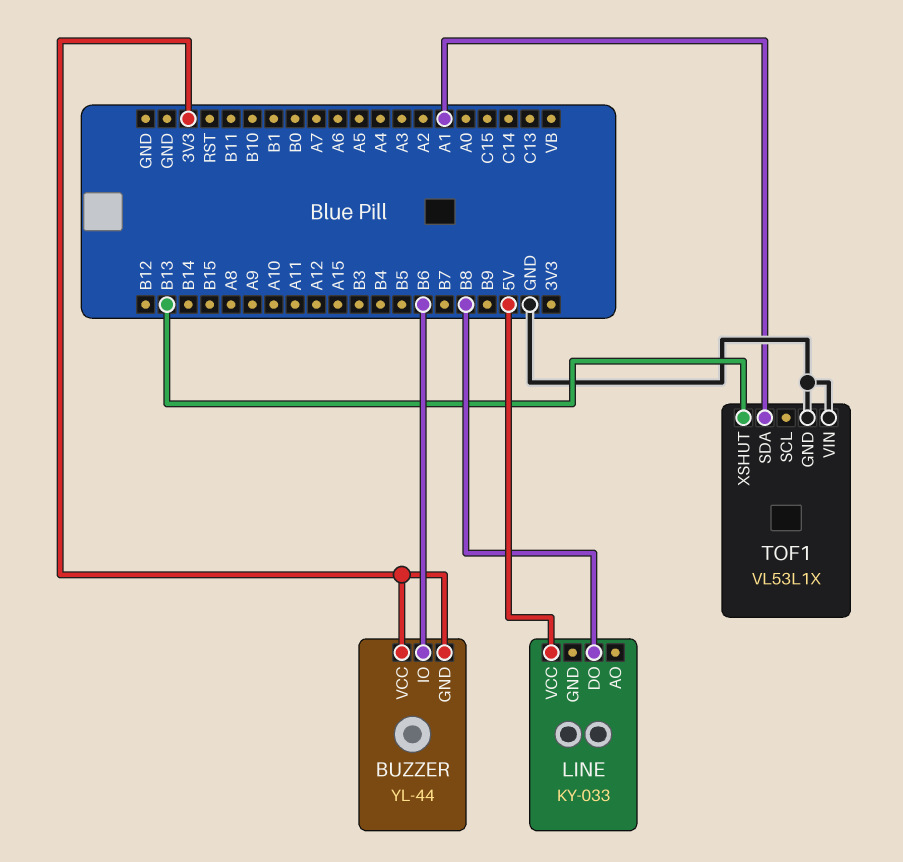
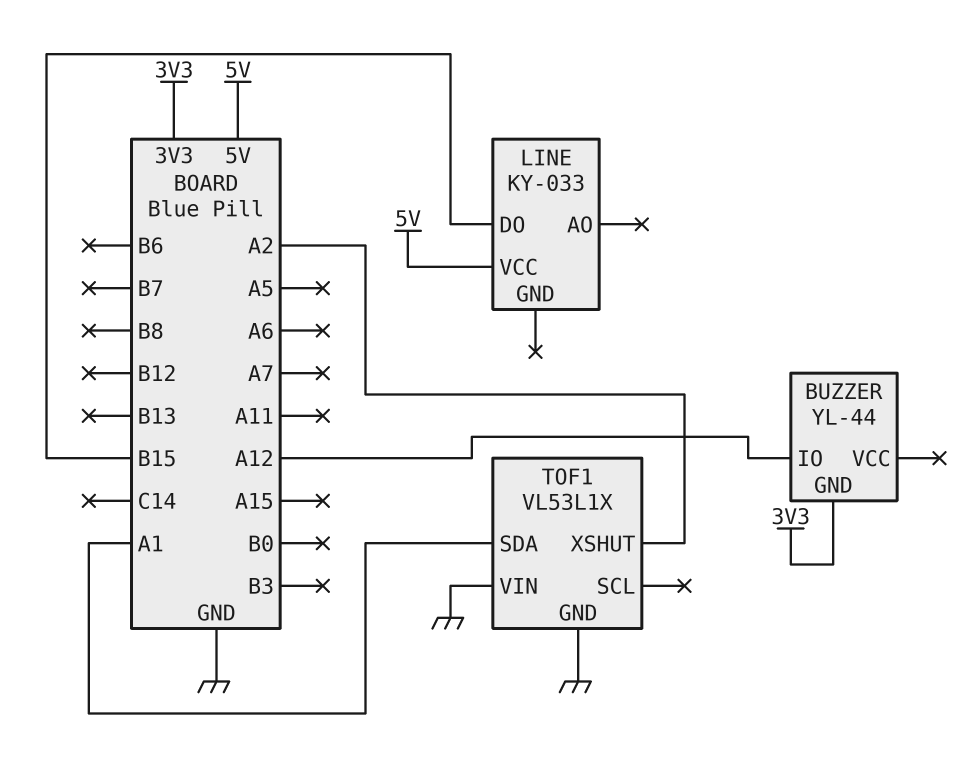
BUZZER pin IO: B6 -> A12
BUZZER pin VCC: 3V3 -> none
LINE pin DO: B8 -> B15
TOF1 pin XSHUT: B13 -> A2

